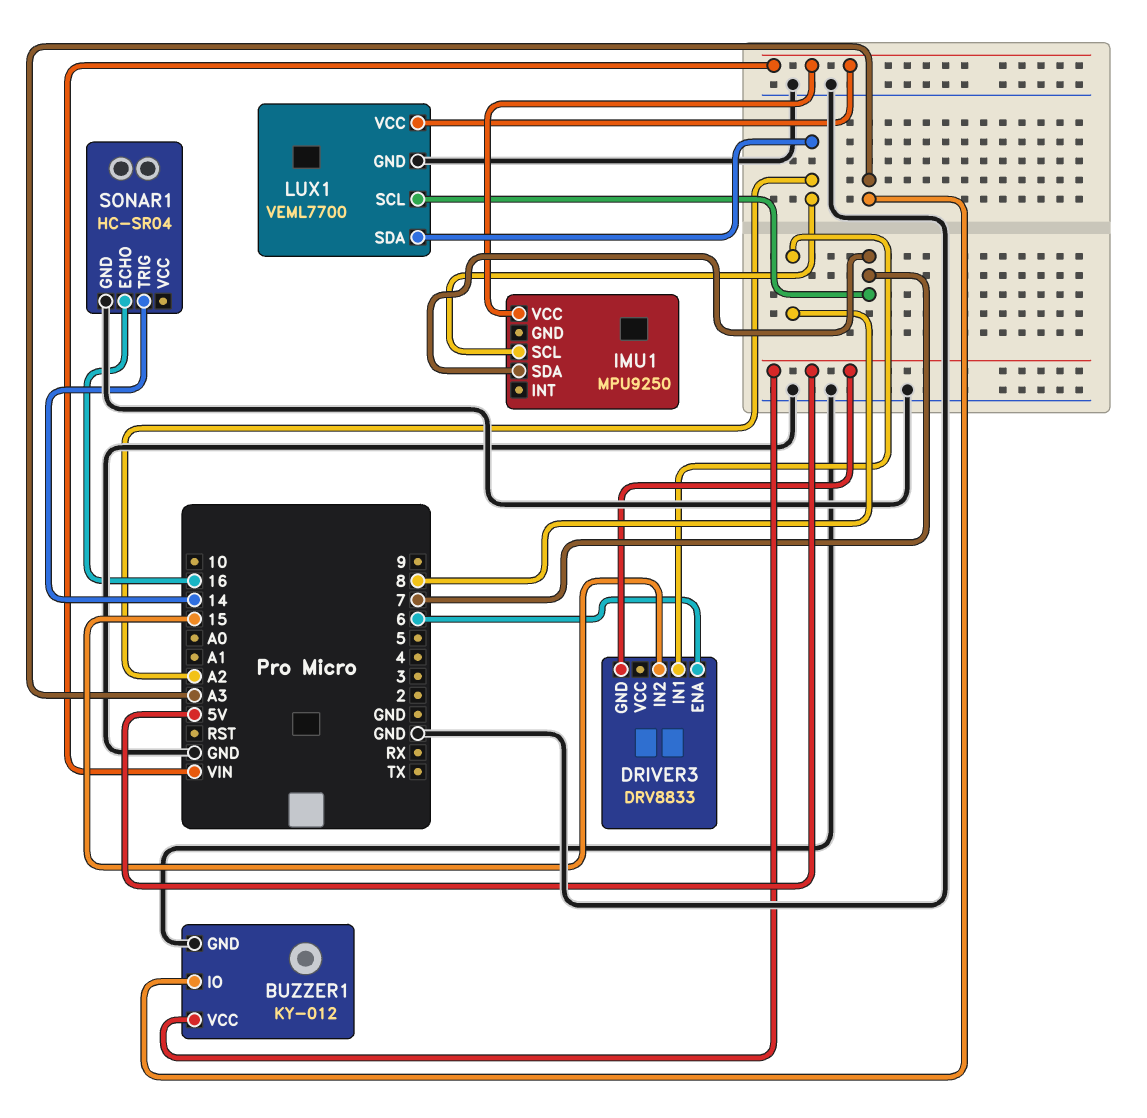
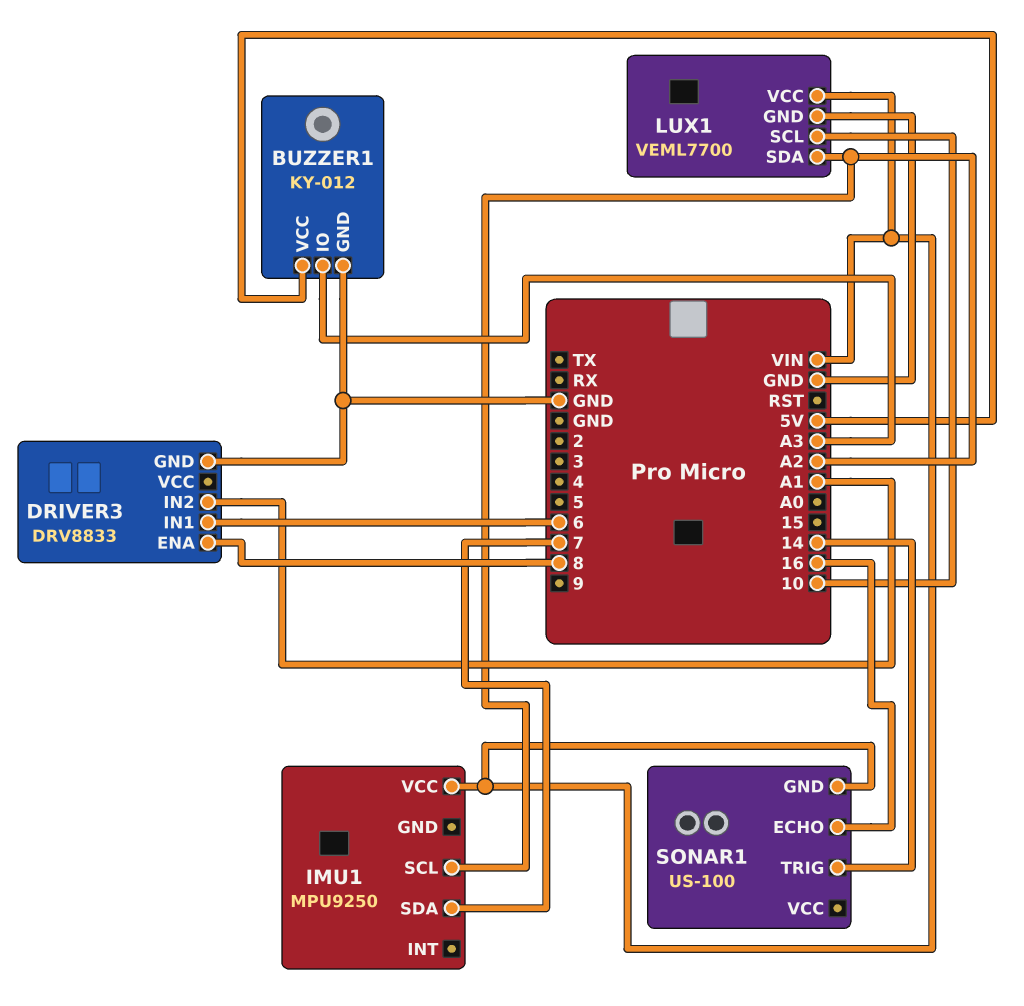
DRIVER3 pin ENA: 6 -> 8
DRIVER3 pin GND: 5V -> GND
DRIVER3 pin IN1: 8 -> 6
DRIVER3 pin IN2: 15 -> A1
LUX1 pin SCL: 7 -> 10
SONAR1: HC-SR04 -> US-100
SONAR1 pin GND: GND -> VIN

